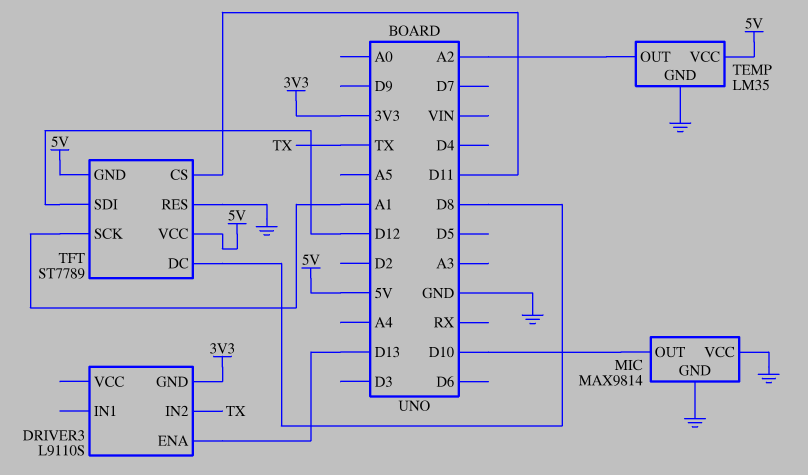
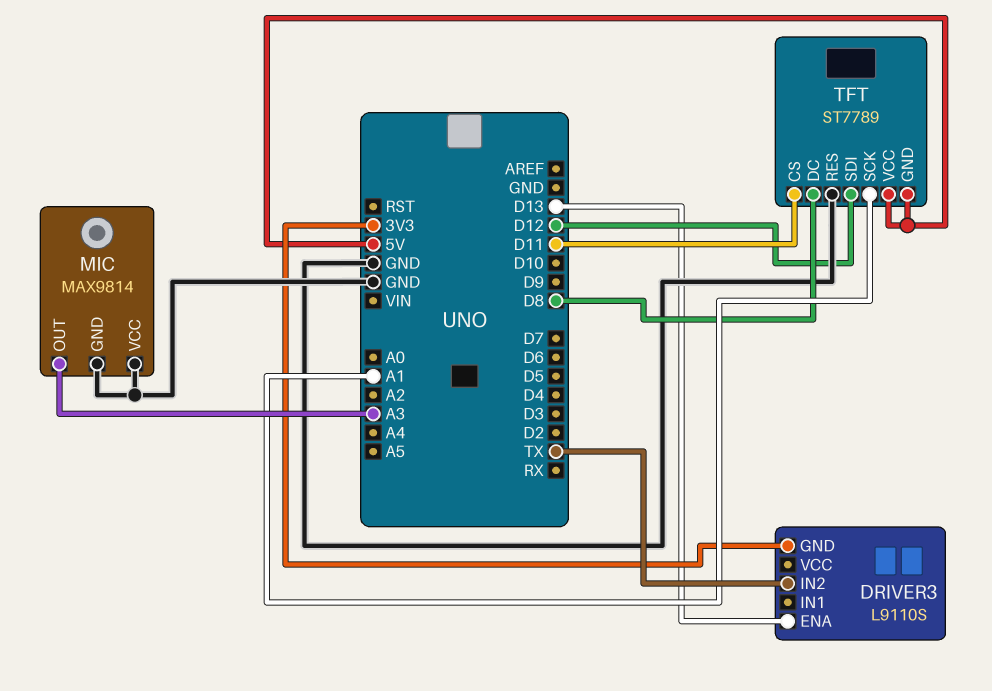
MIC pin OUT: D10 -> A3
TEMP: LM35 -> none
TEMP pin GND: GND -> none
TEMP pin OUT: A2 -> none
TEMP pin VCC: 5V -> none

